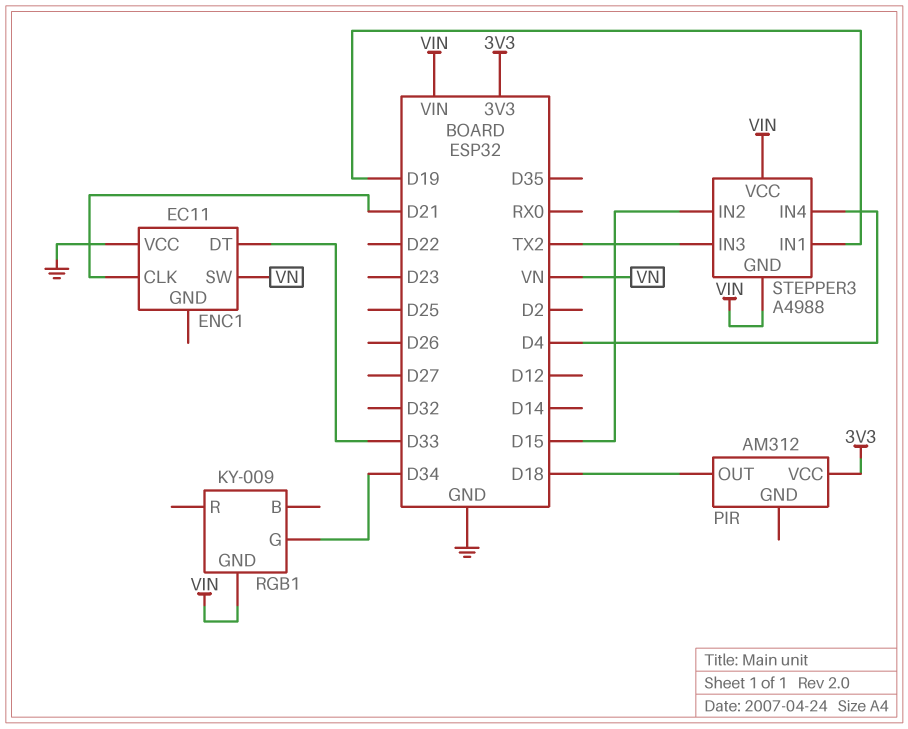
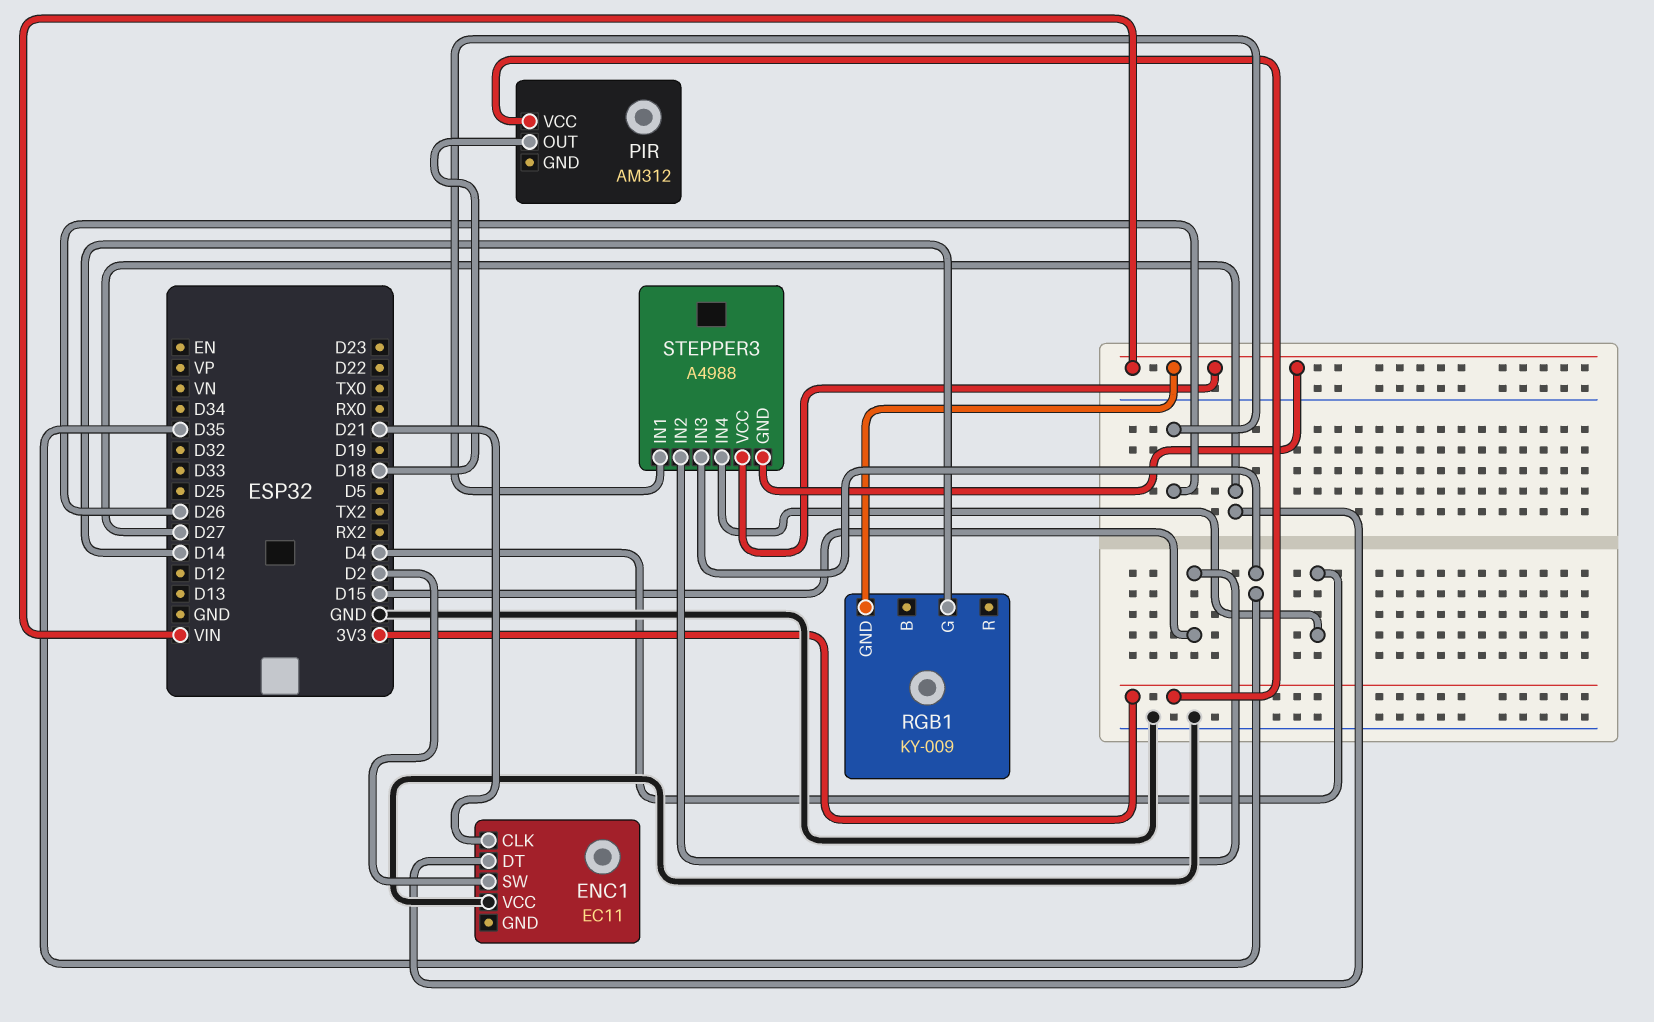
ENC1 pin DT: D33 -> D27
ENC1 pin SW: VN -> D2
RGB1 pin G: D34 -> D14
STEPPER3 pin IN1: D19 -> D26
STEPPER3 pin IN3: TX2 -> D35

